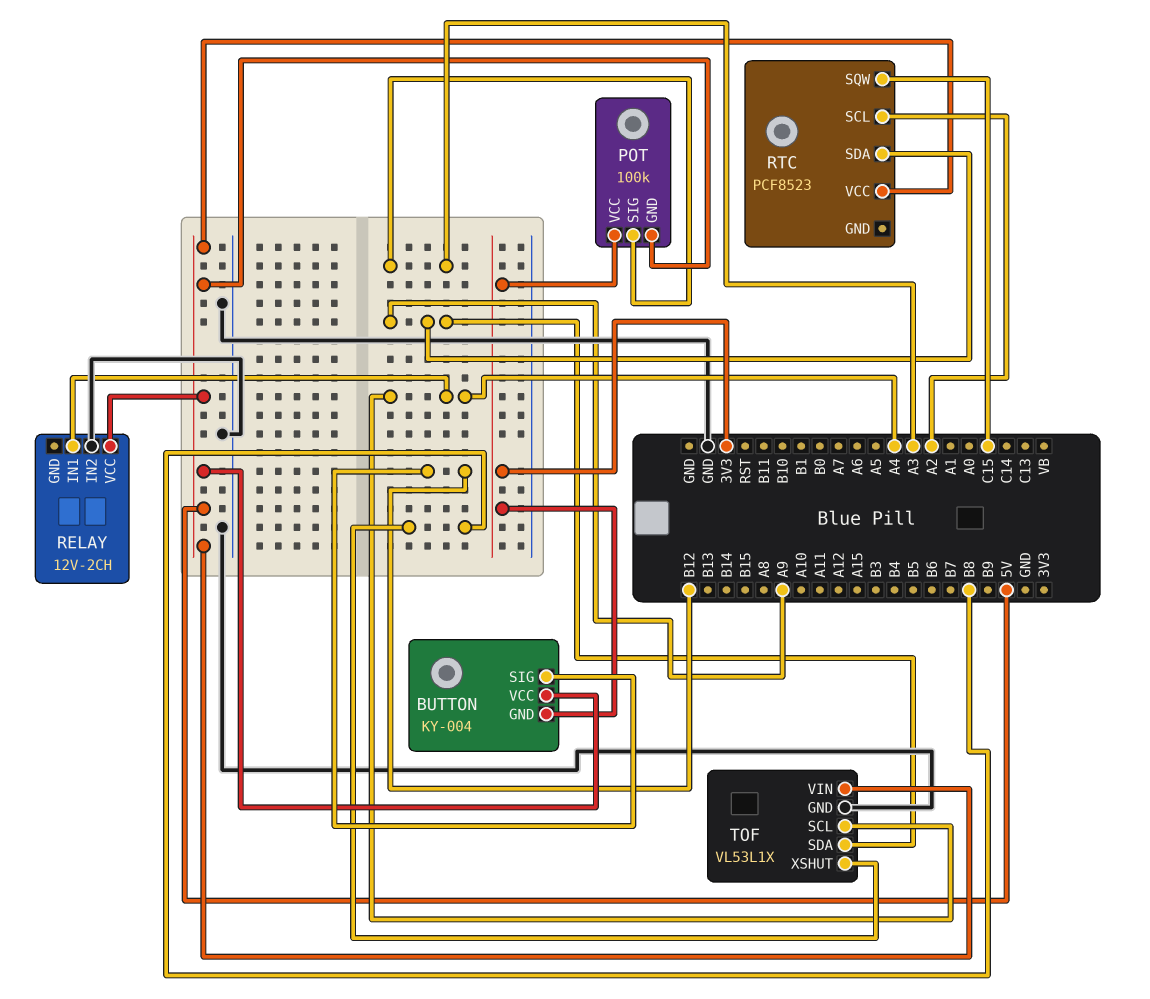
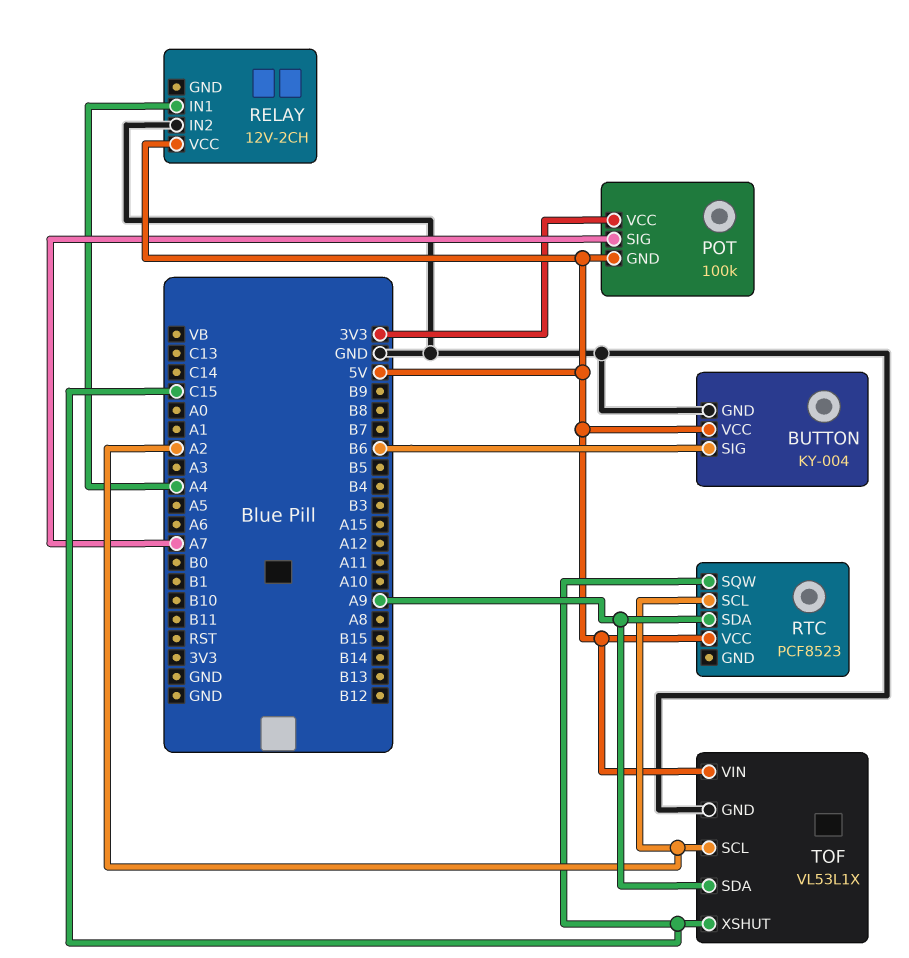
BUTTON pin GND: 3V3 -> GND
BUTTON pin SIG: B12 -> B6
POT pin SIG: A3 -> A7
TOF pin SCL: A4 -> A2
TOF pin XSHUT: B8 -> C15

